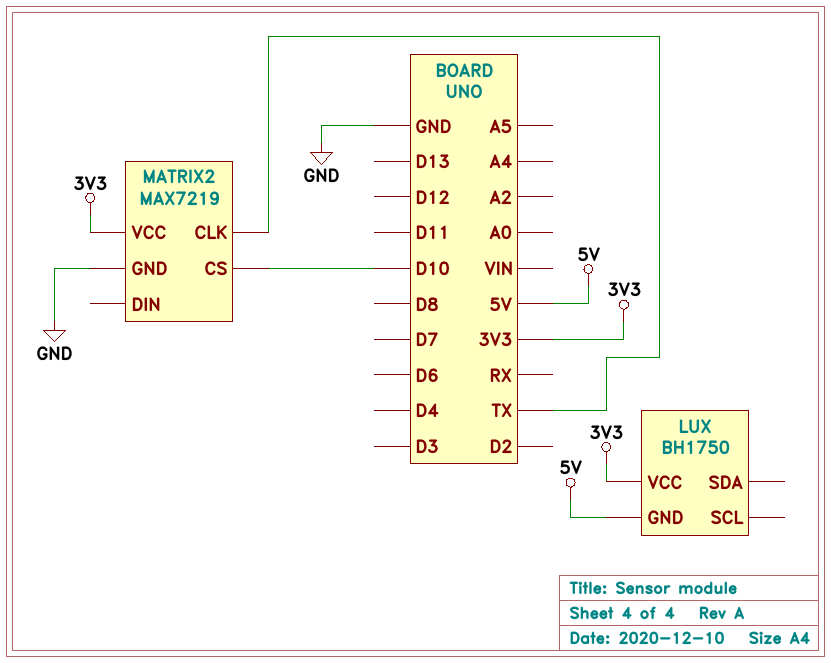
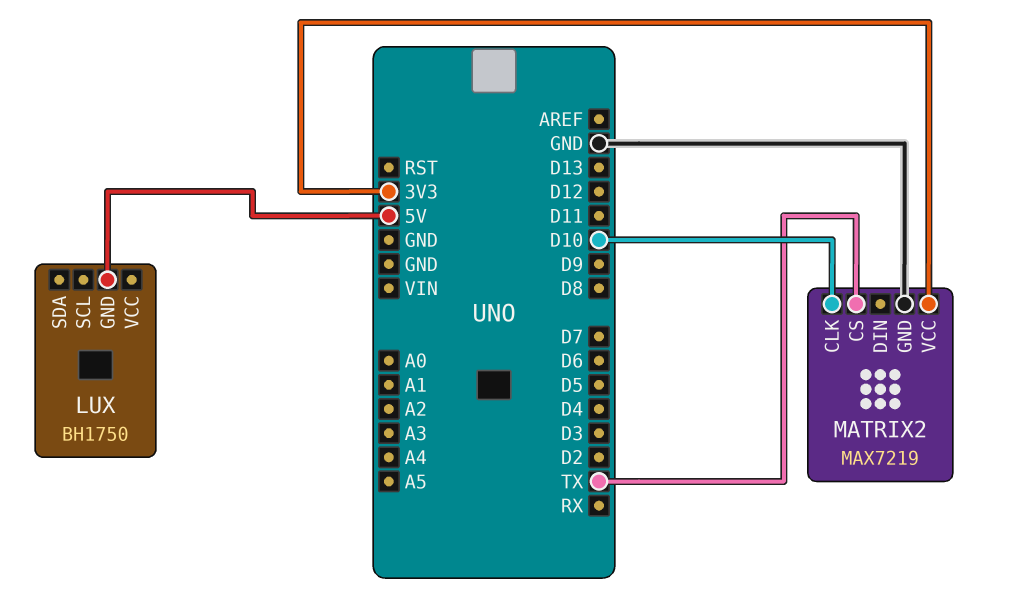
LUX pin VCC: 3V3 -> none
MATRIX2 pin CLK: TX -> D10
MATRIX2 pin CS: D10 -> TX

